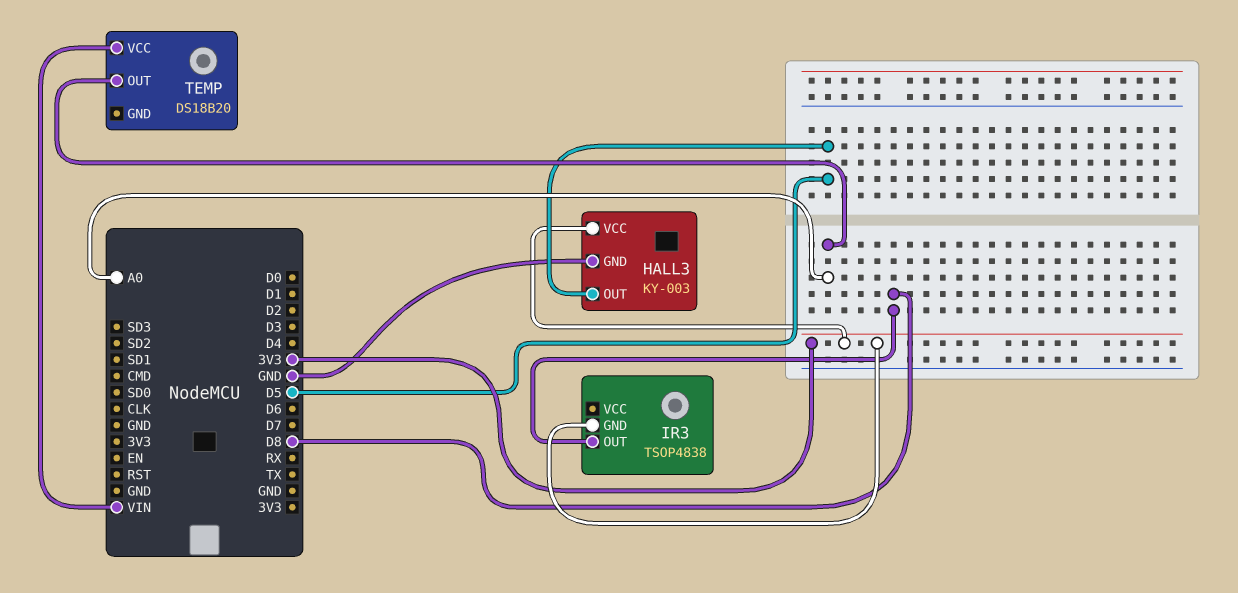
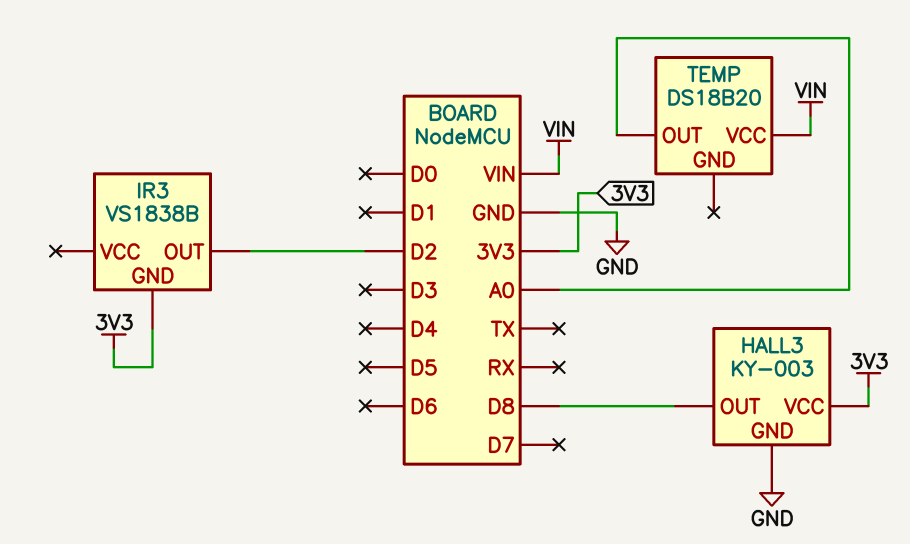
HALL3 pin OUT: D5 -> D8
IR3: TSOP4838 -> VS1838B
IR3 pin OUT: D8 -> D2

